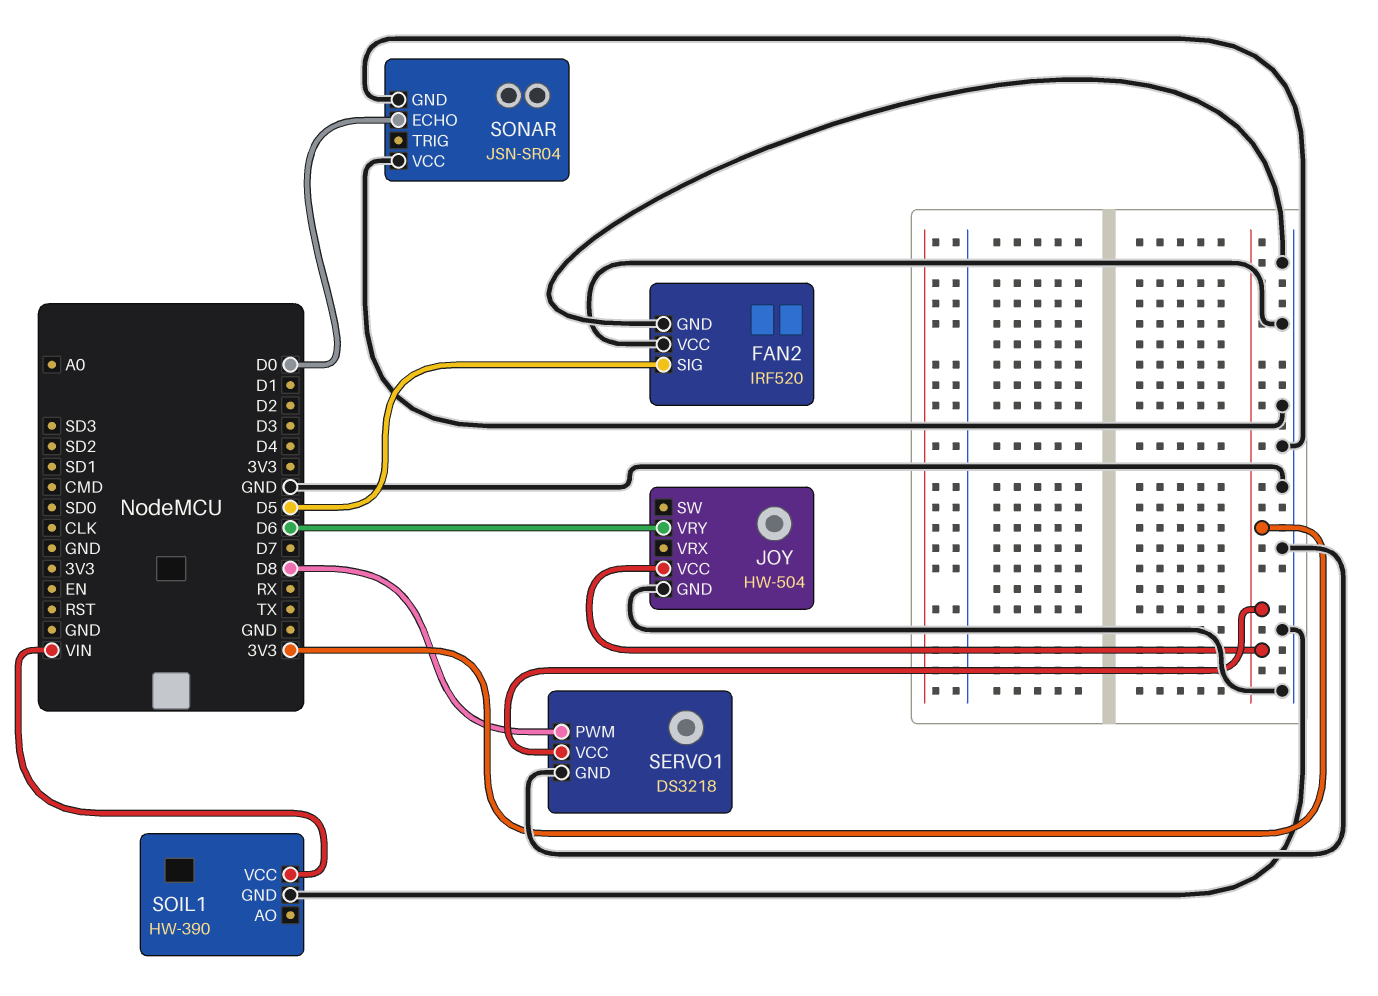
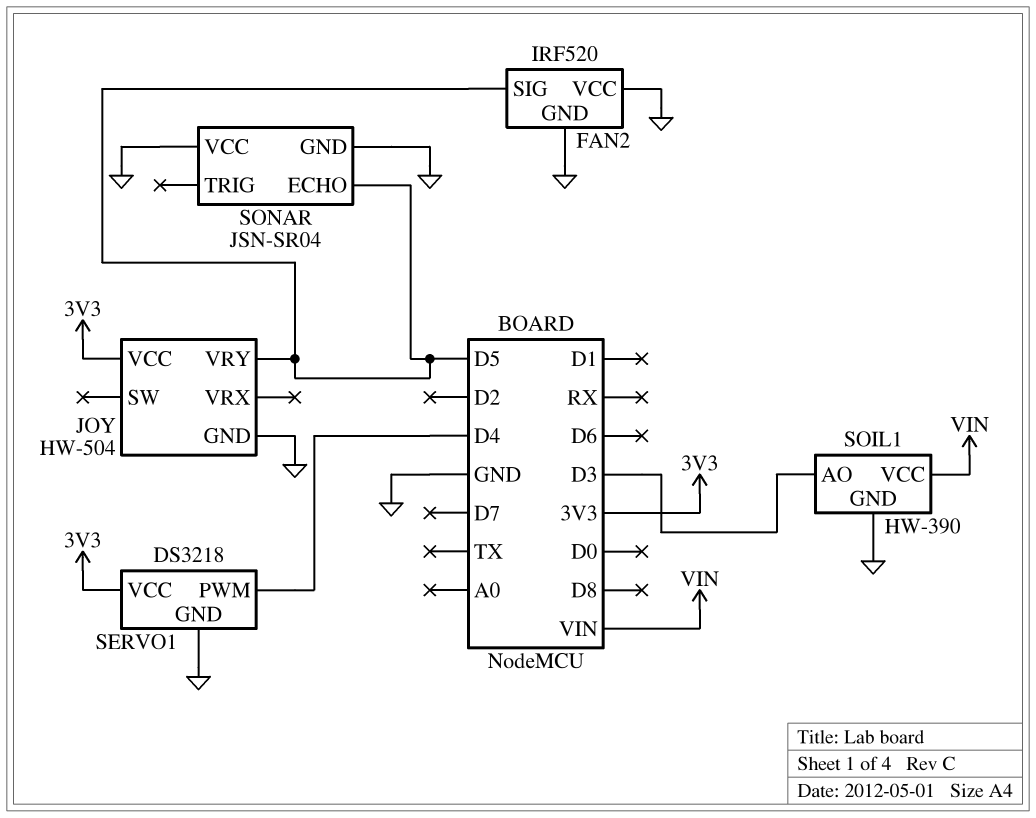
JOY pin VRY: D6 -> D5
SERVO1 pin PWM: D8 -> D4
SOIL1 pin AO: none -> D3
SONAR pin ECHO: D0 -> D5

